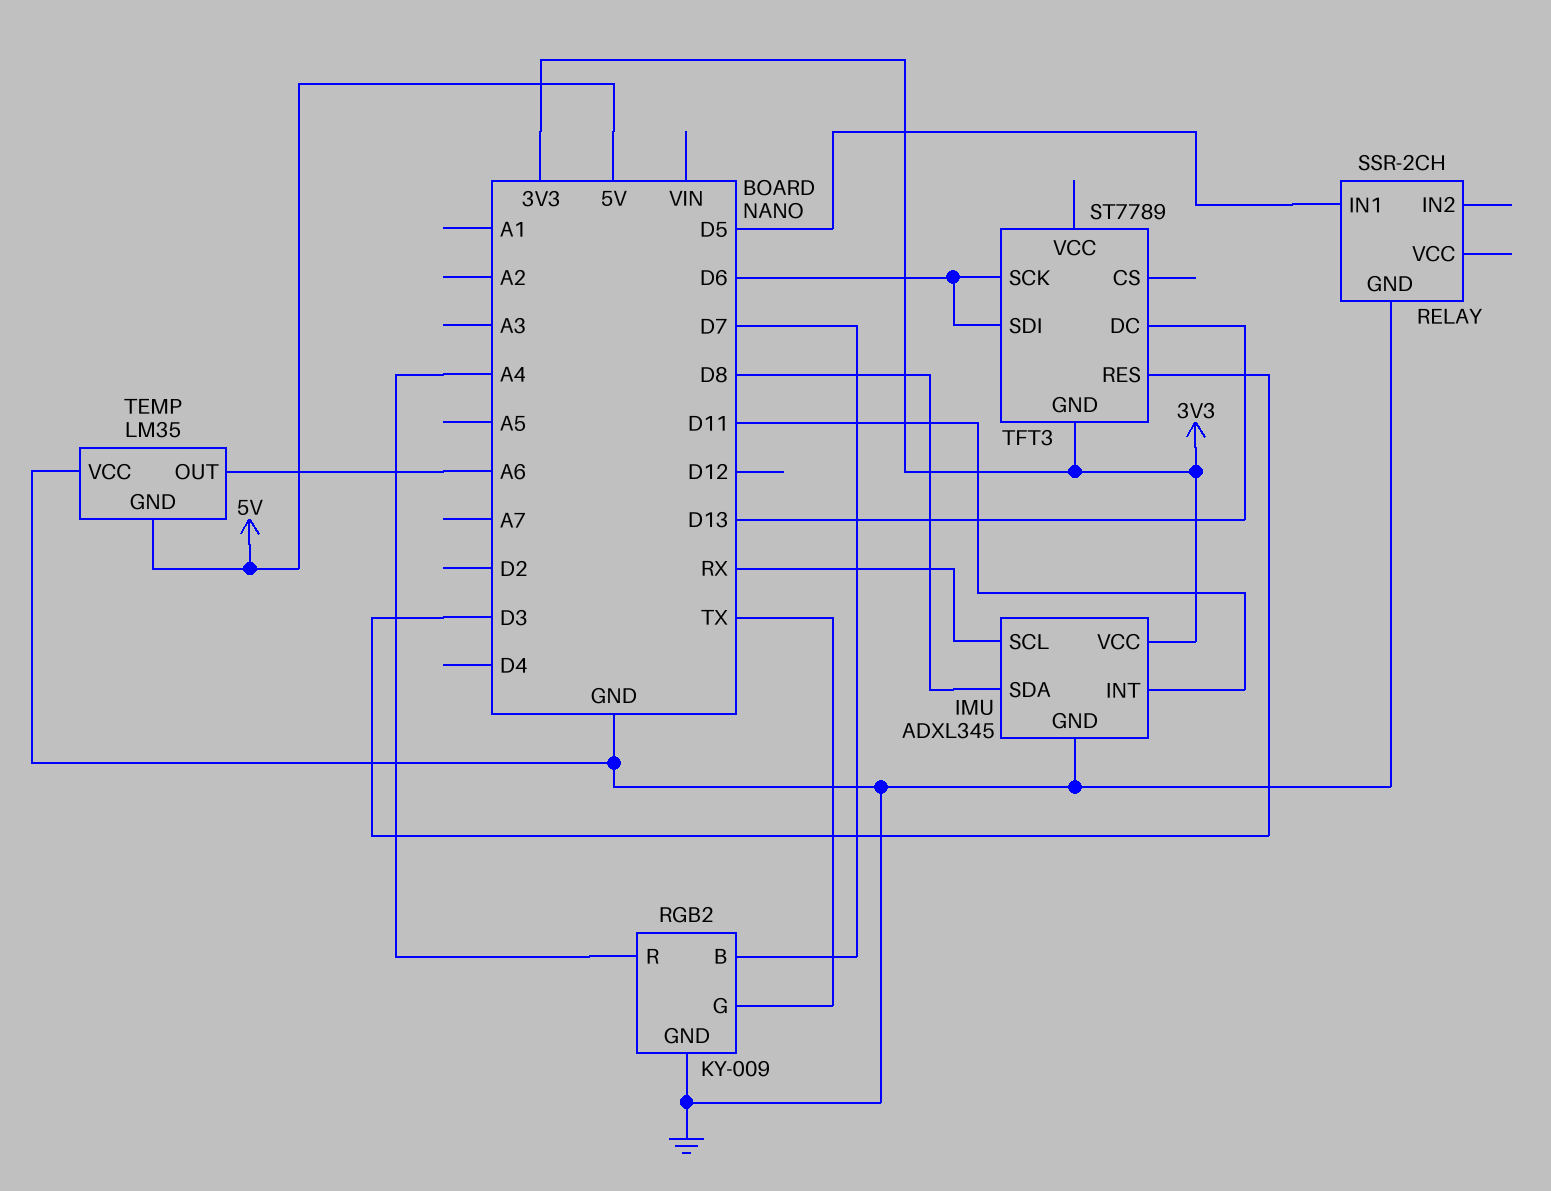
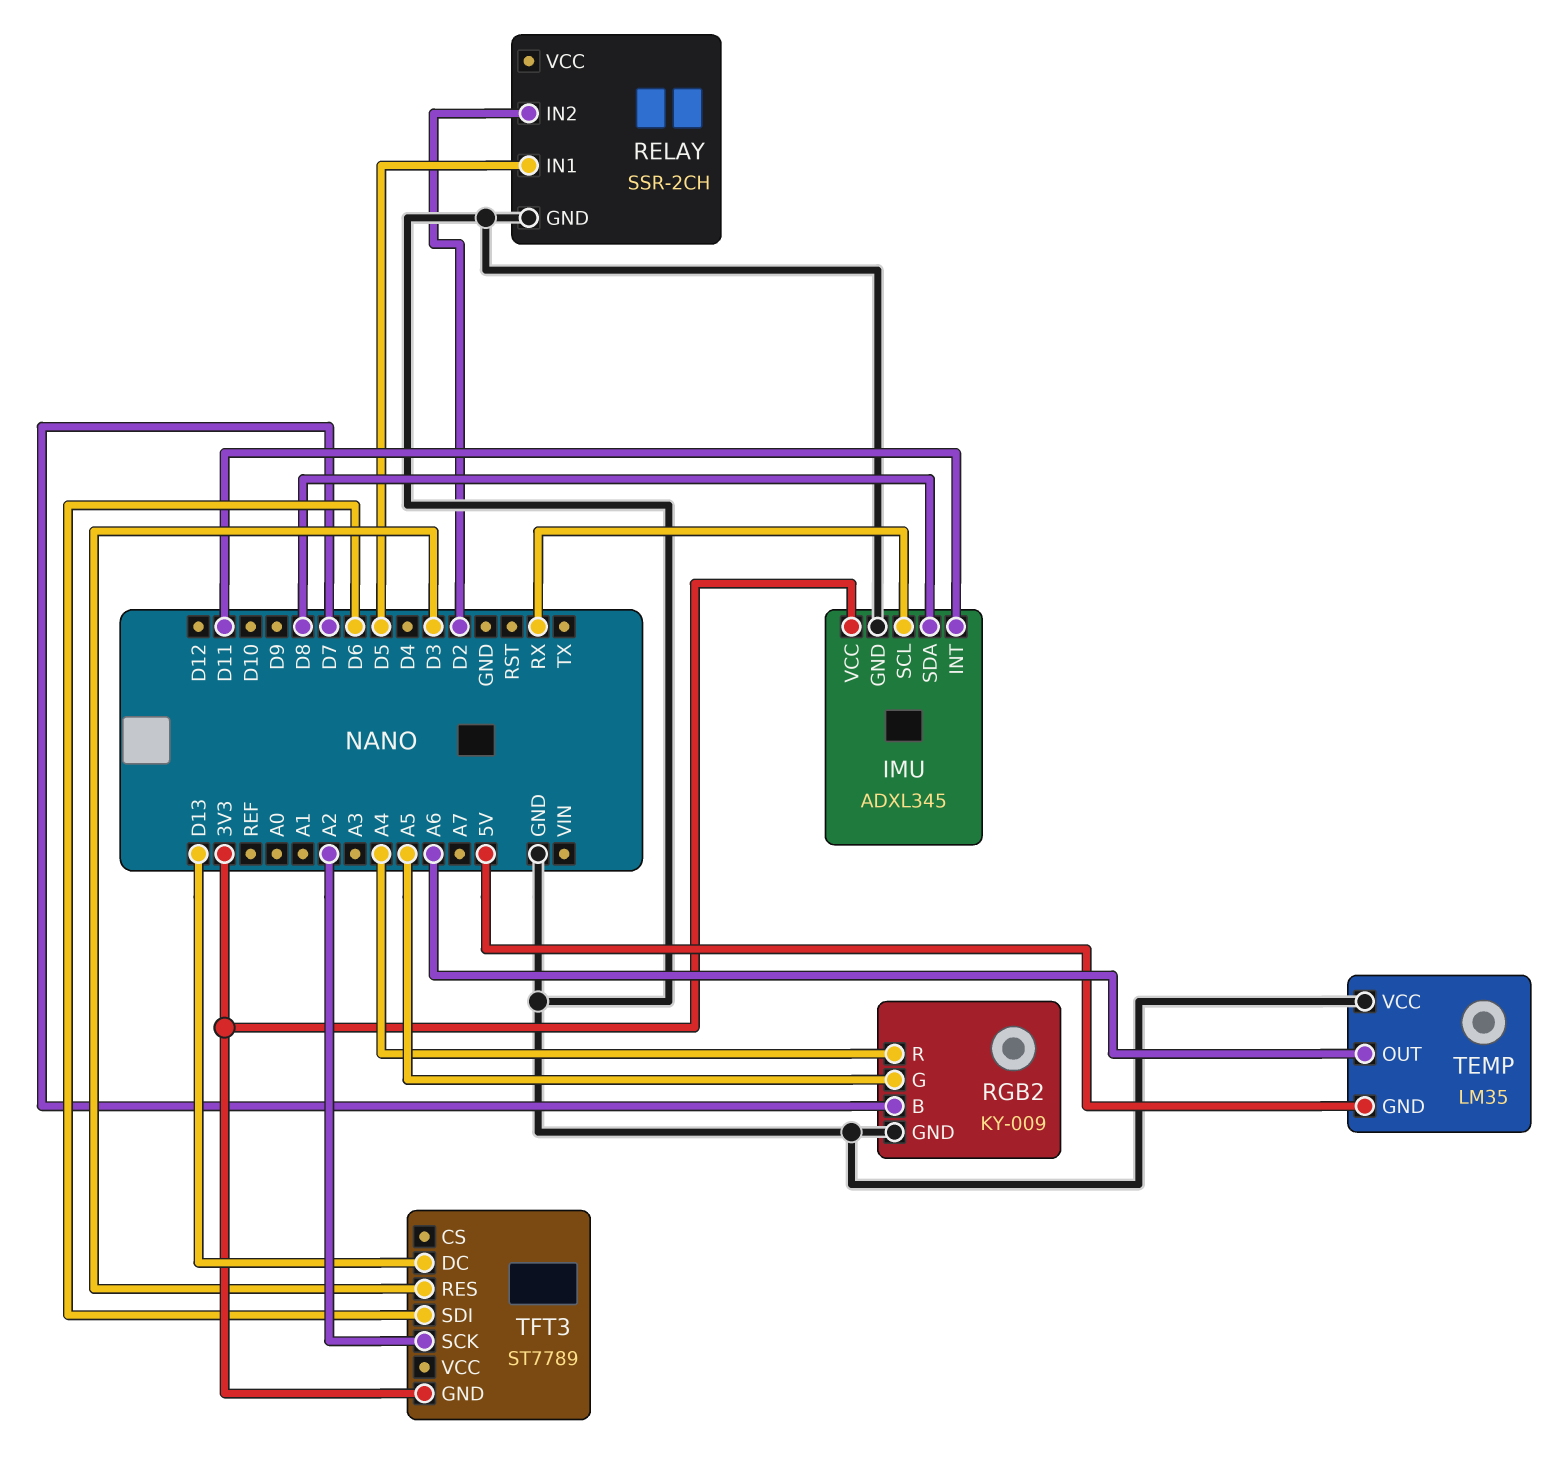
RELAY pin IN2: none -> D2
RGB2 pin G: TX -> A5
TFT3 pin SCK: D6 -> A2

